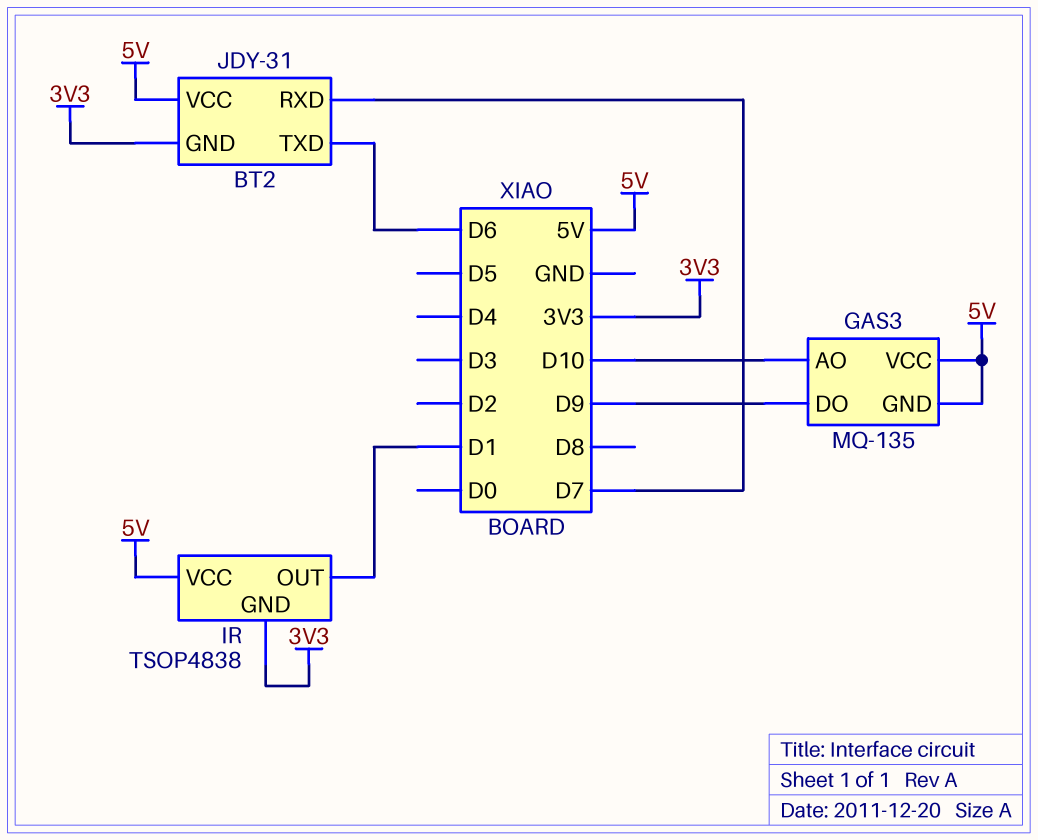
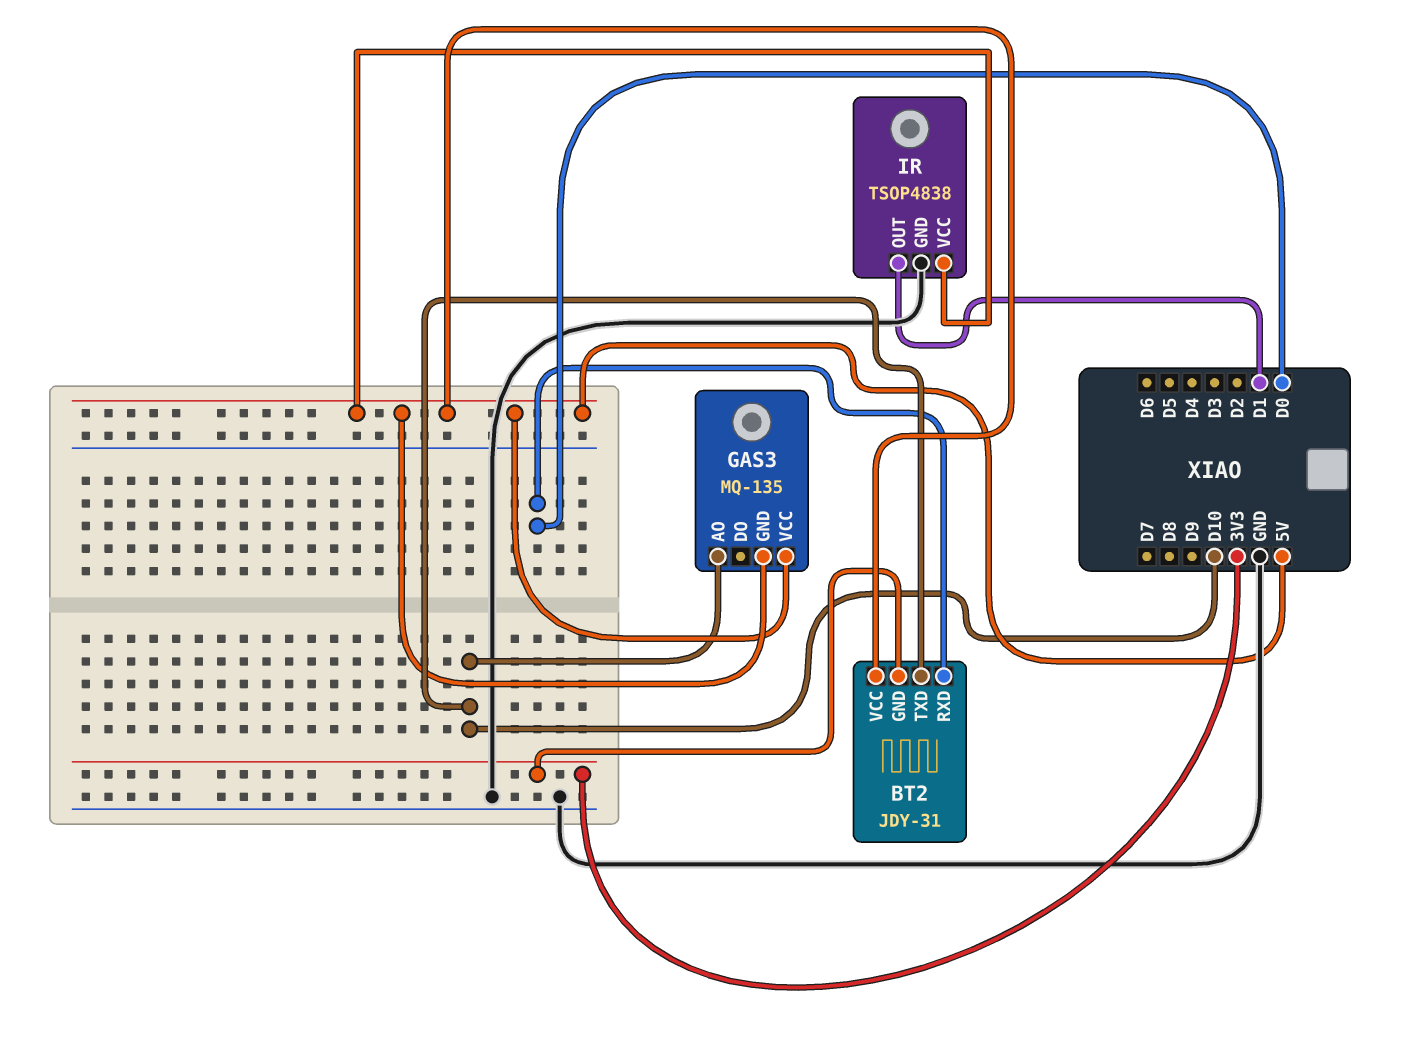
BT2 pin RXD: D7 -> D0
BT2 pin TXD: D6 -> D10
GAS3 pin DO: D9 -> none
IR pin GND: 3V3 -> GND

